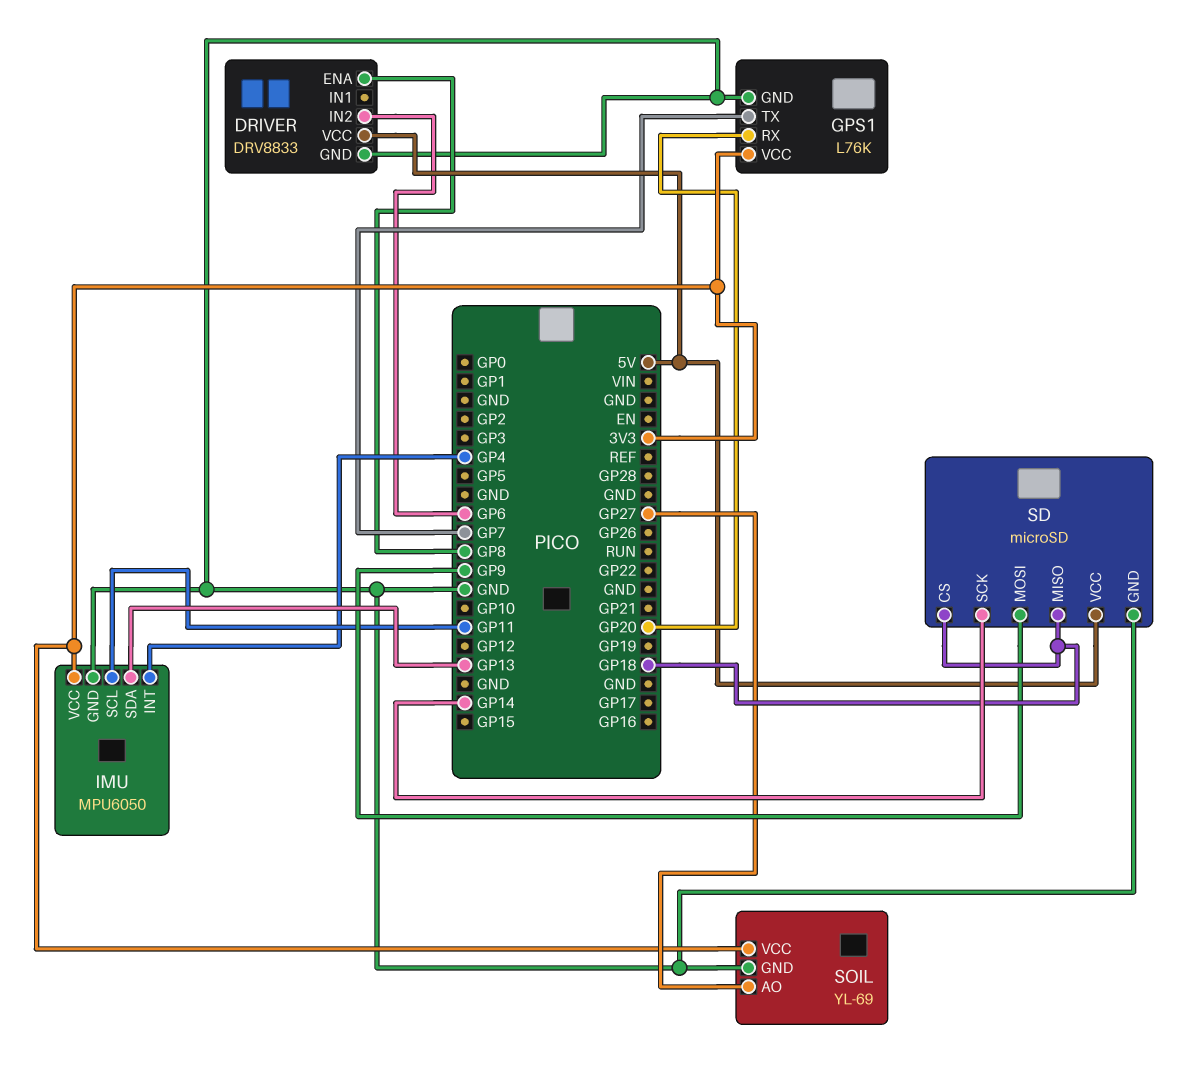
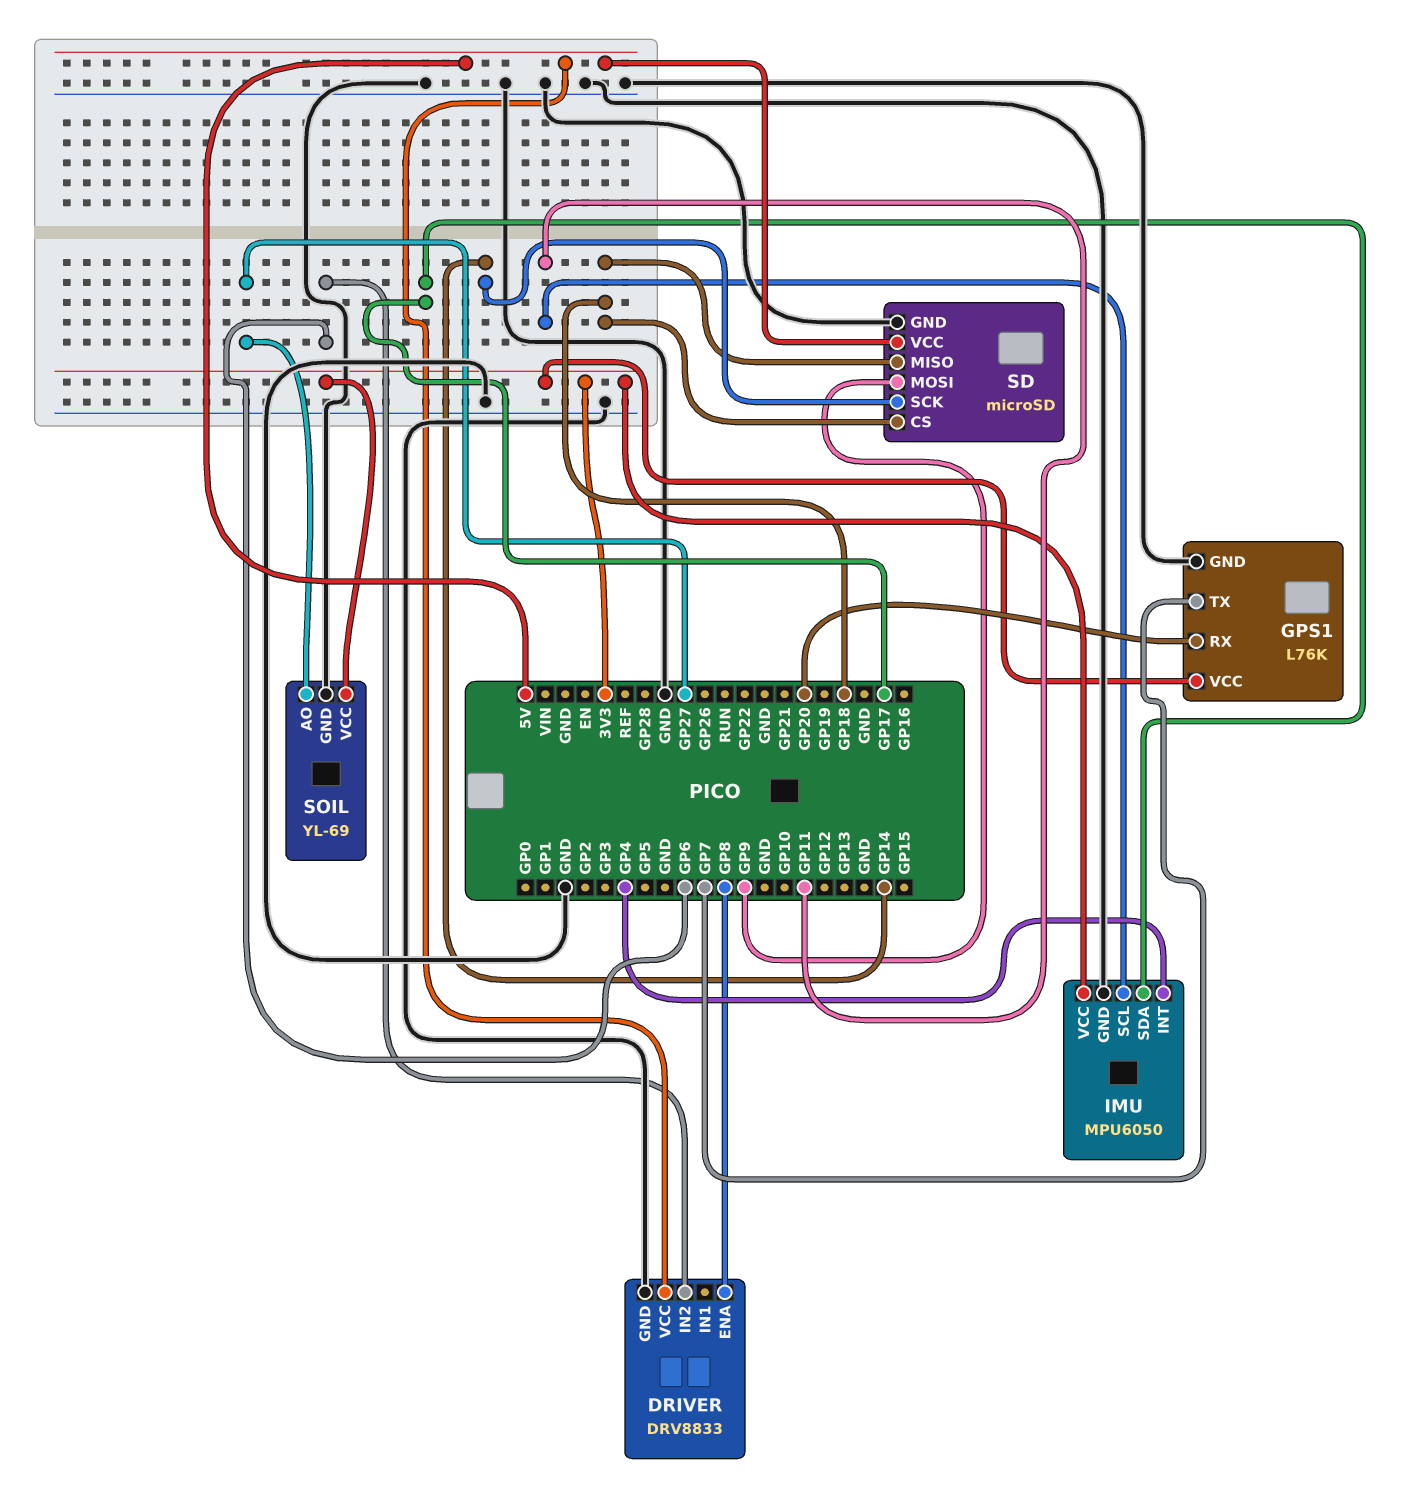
IMU pin SDA: GP13 -> GP17

